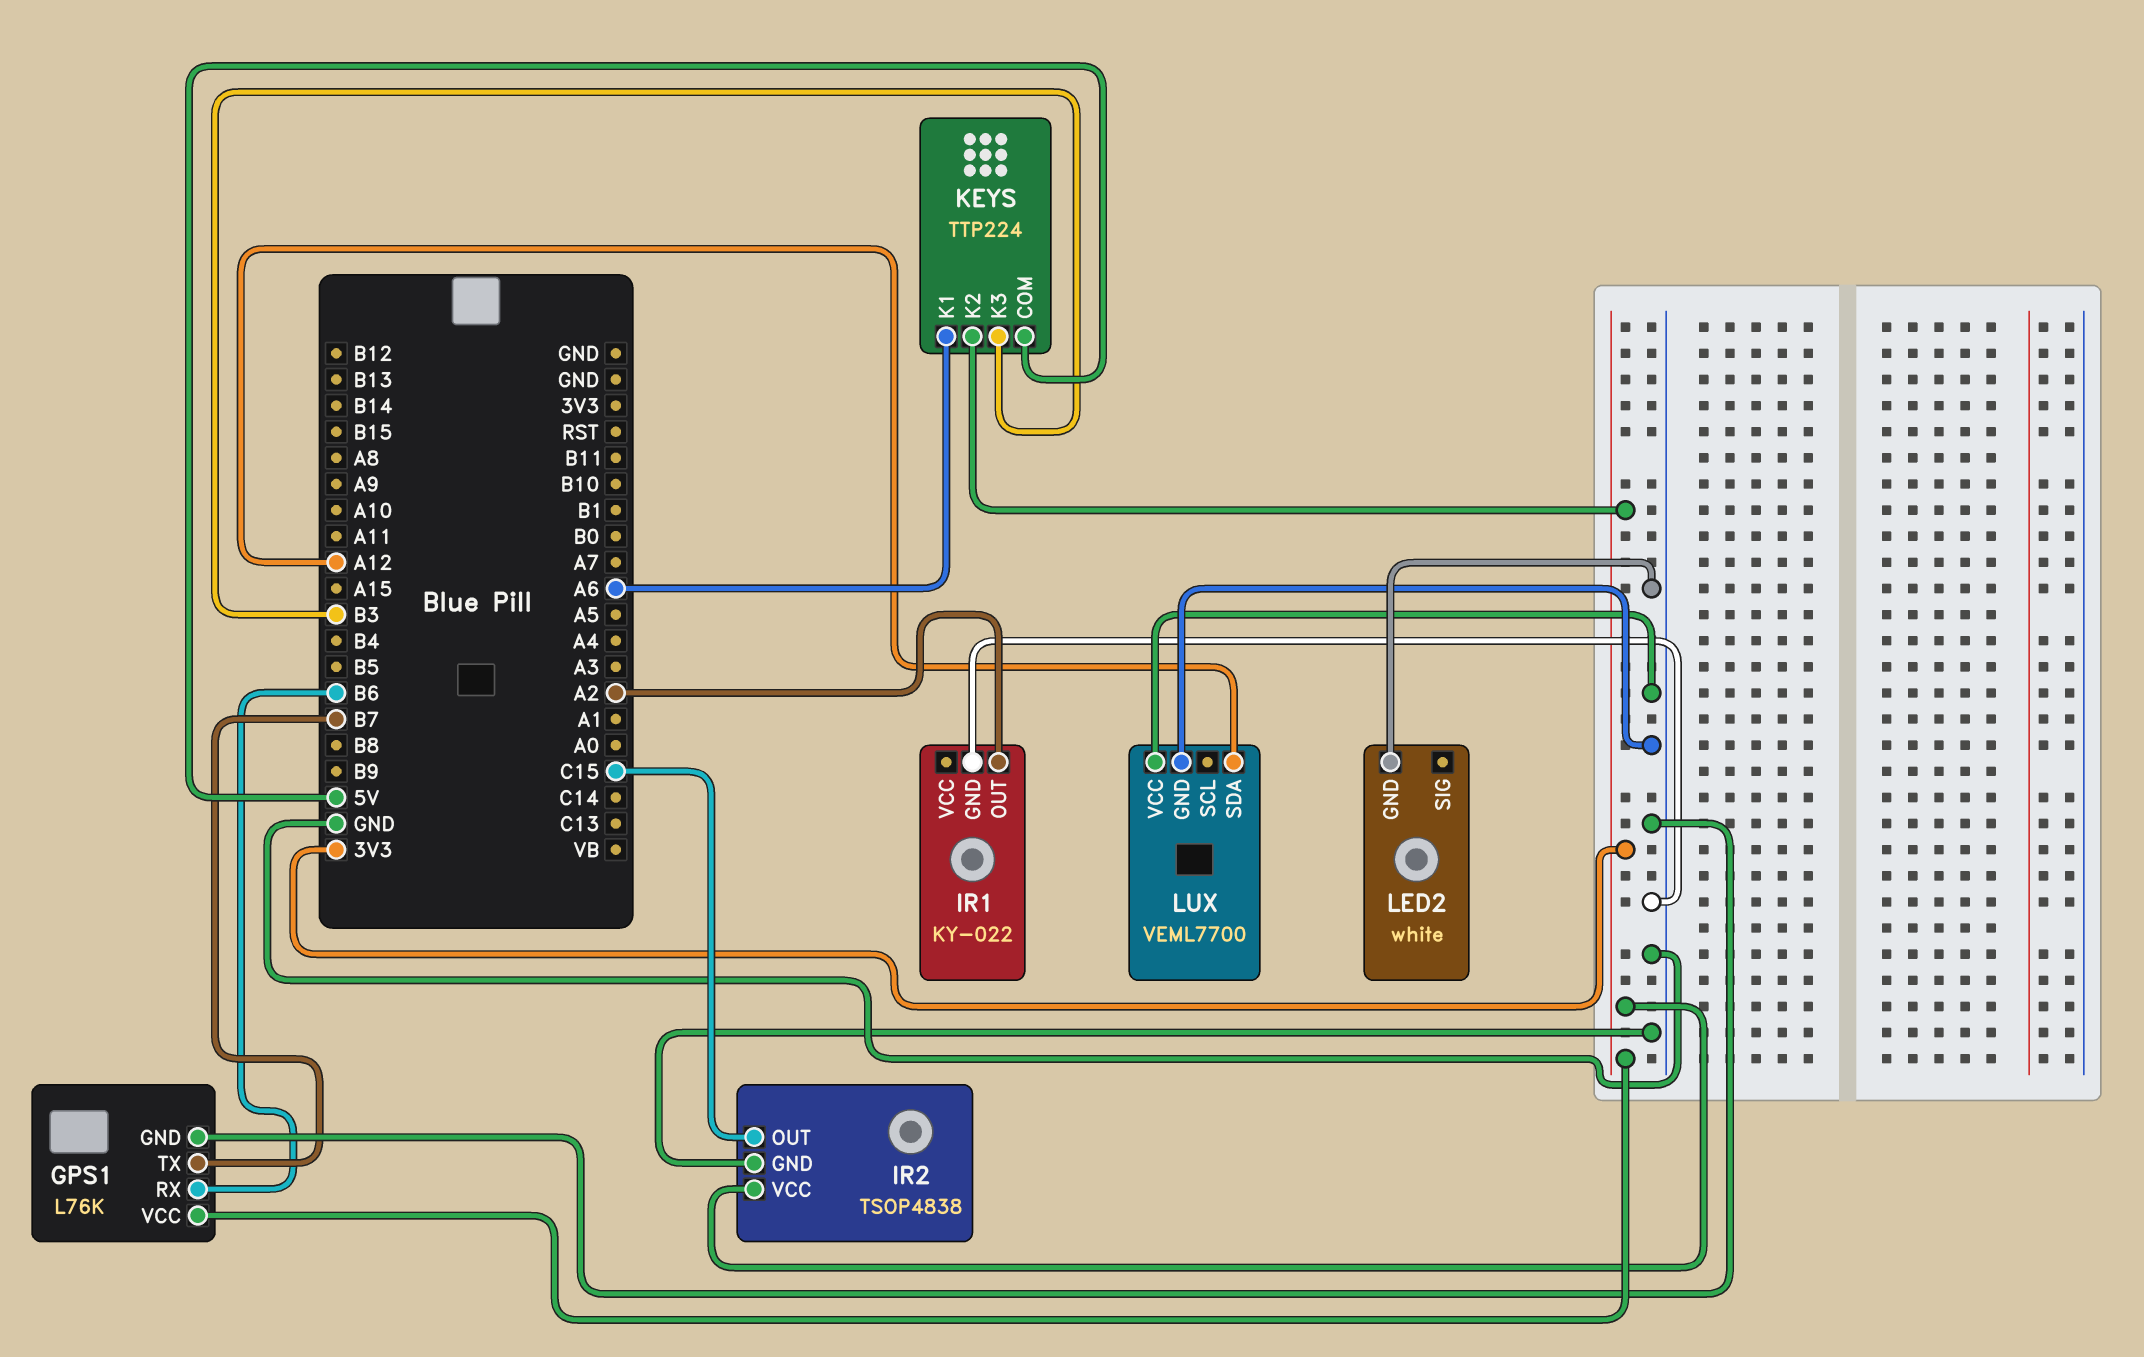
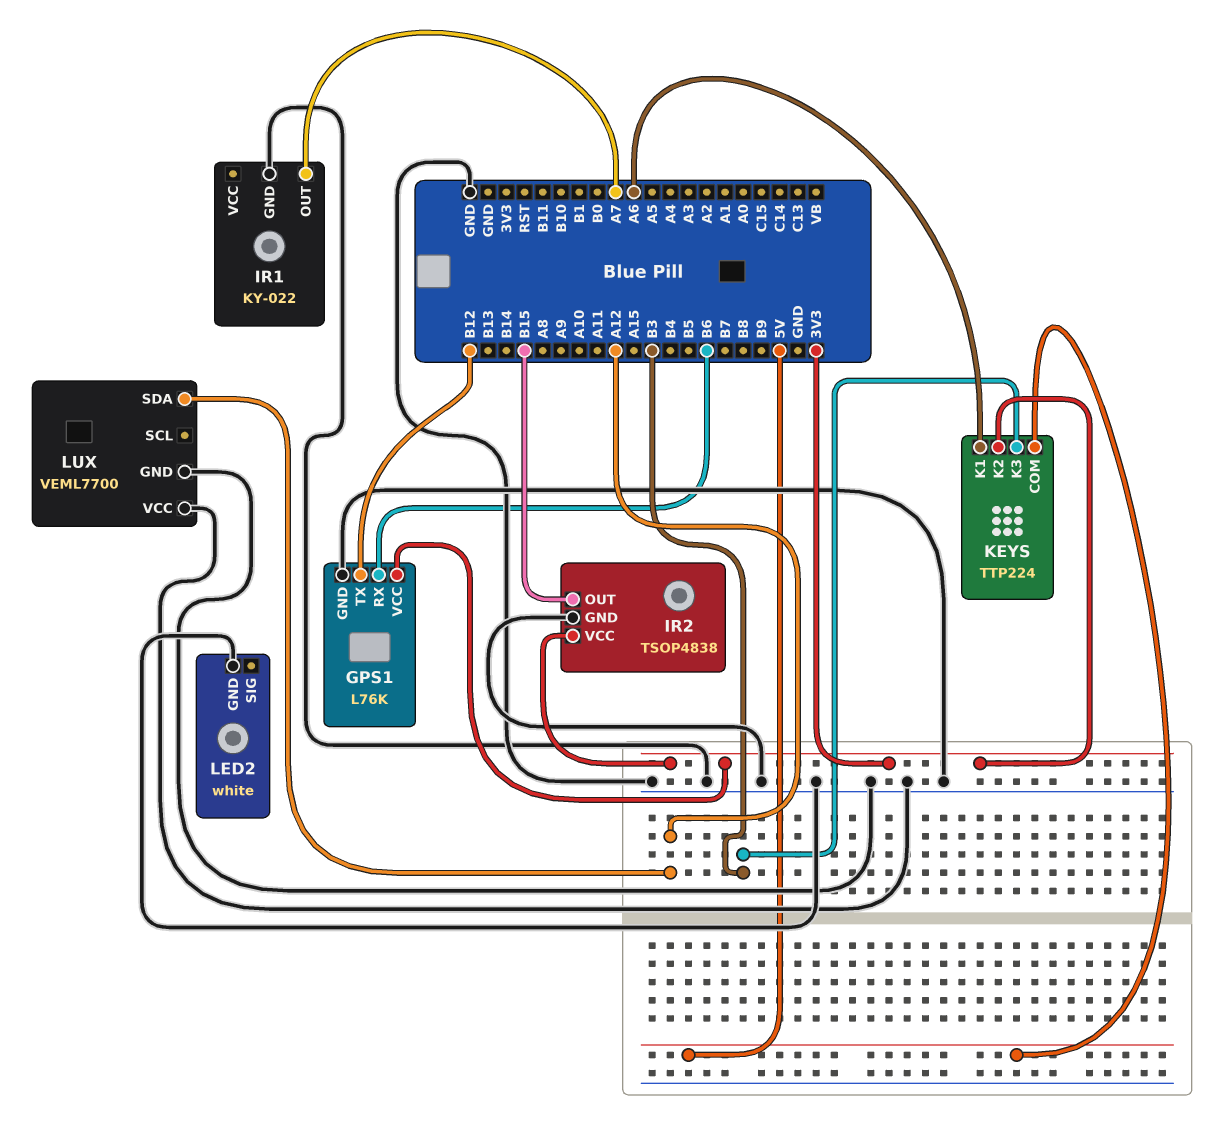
GPS1 pin TX: B7 -> B12
IR1 pin OUT: A2 -> A7
IR2 pin OUT: C15 -> B15

